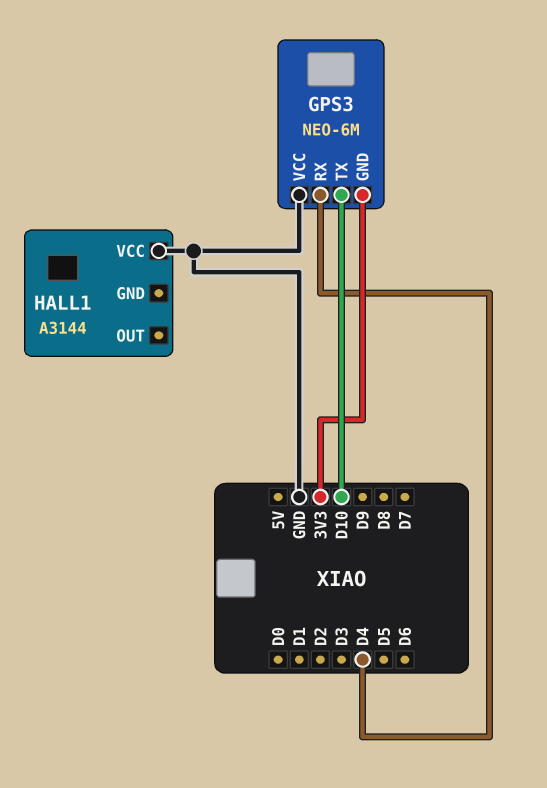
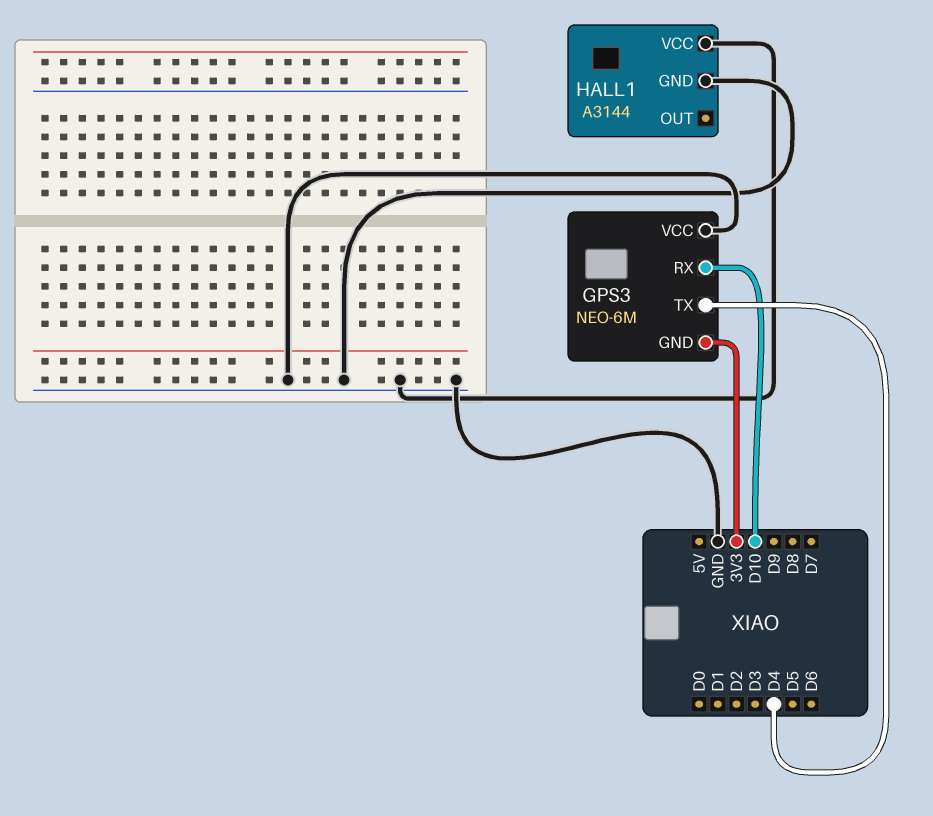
GPS3 pin RX: D4 -> D10
GPS3 pin TX: D10 -> D4
HALL1 pin GND: none -> GND

